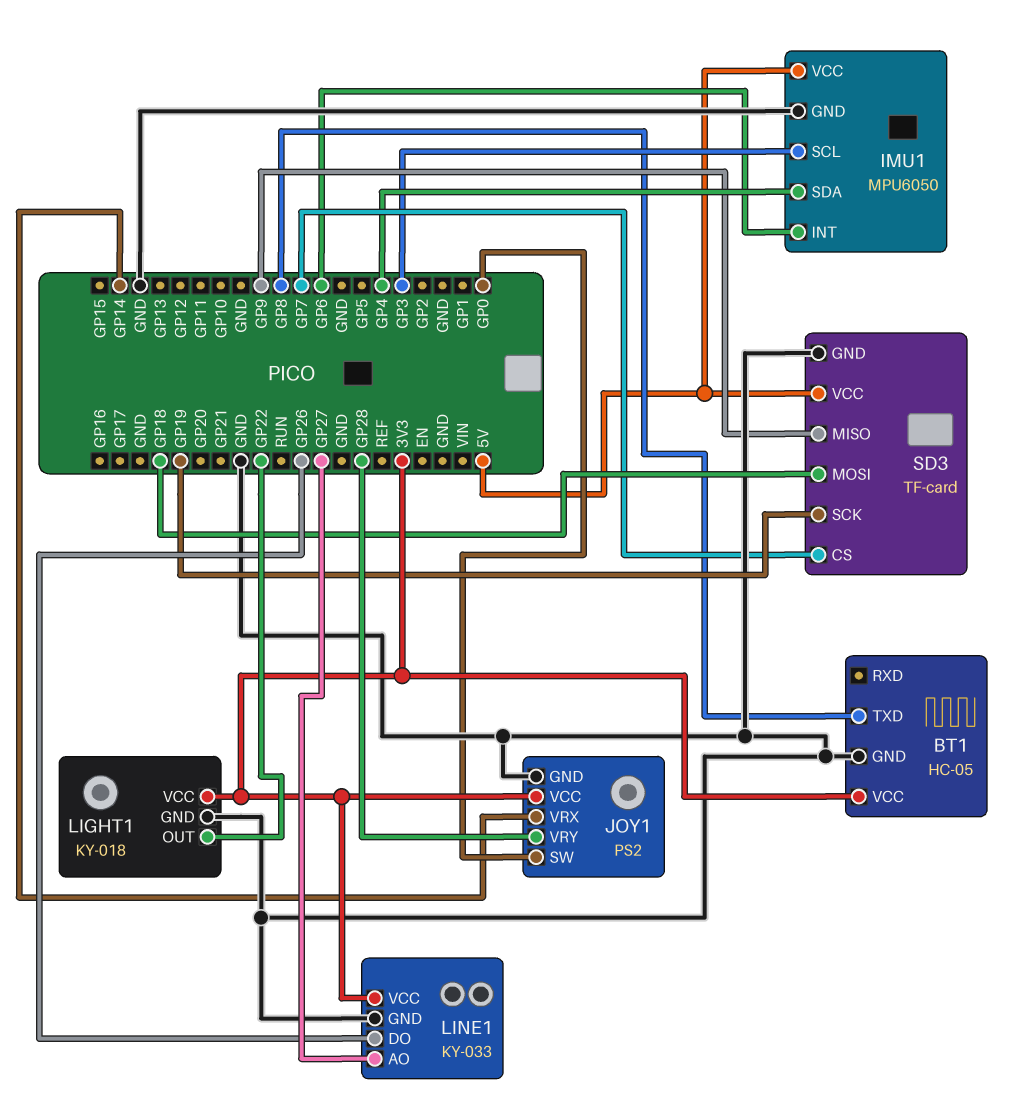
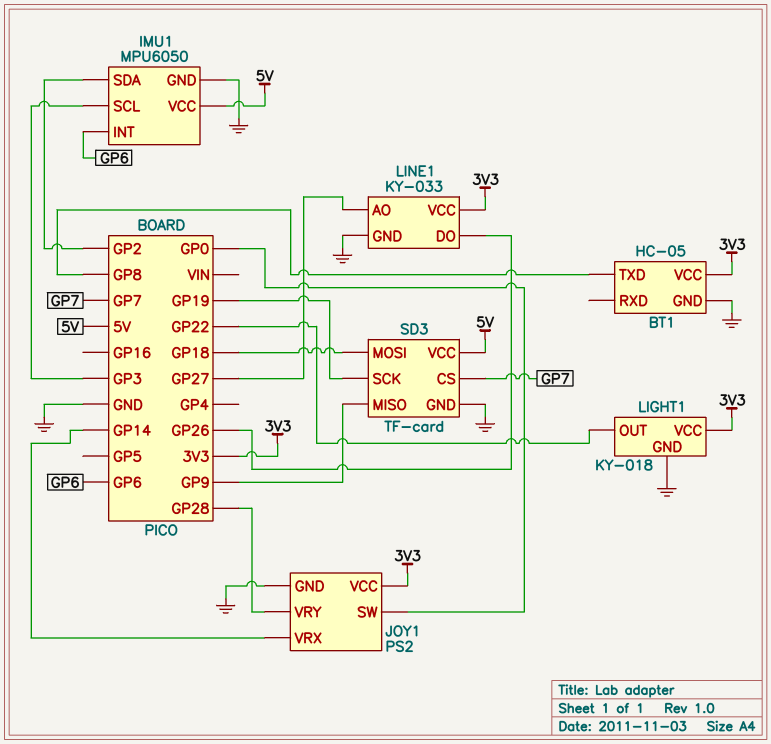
IMU1 pin SDA: GP4 -> GP2

